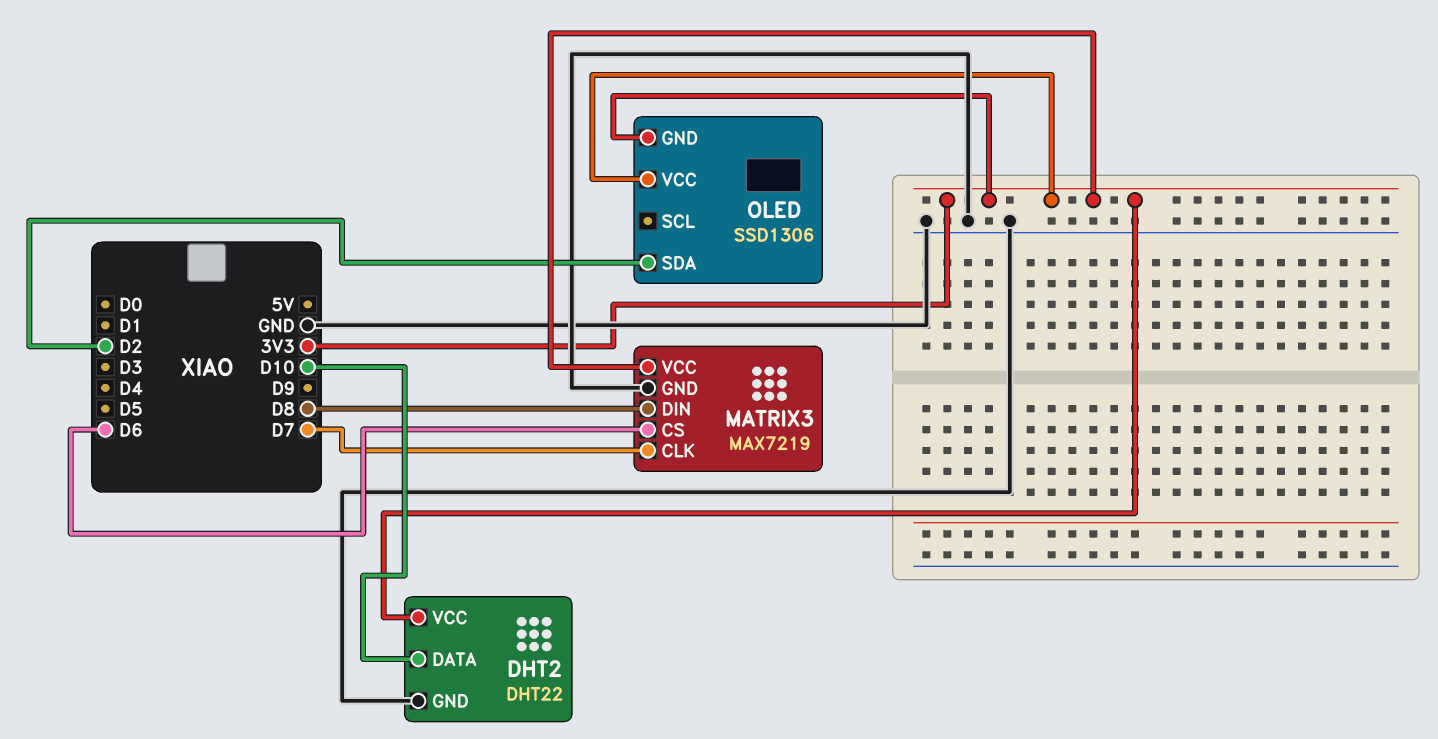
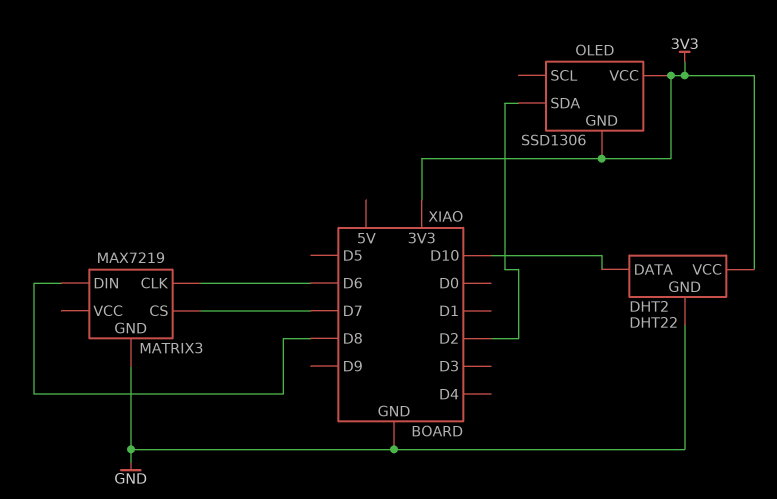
MATRIX3 pin CLK: D7 -> D6
MATRIX3 pin CS: D6 -> D7
MATRIX3 pin VCC: 3V3 -> none

